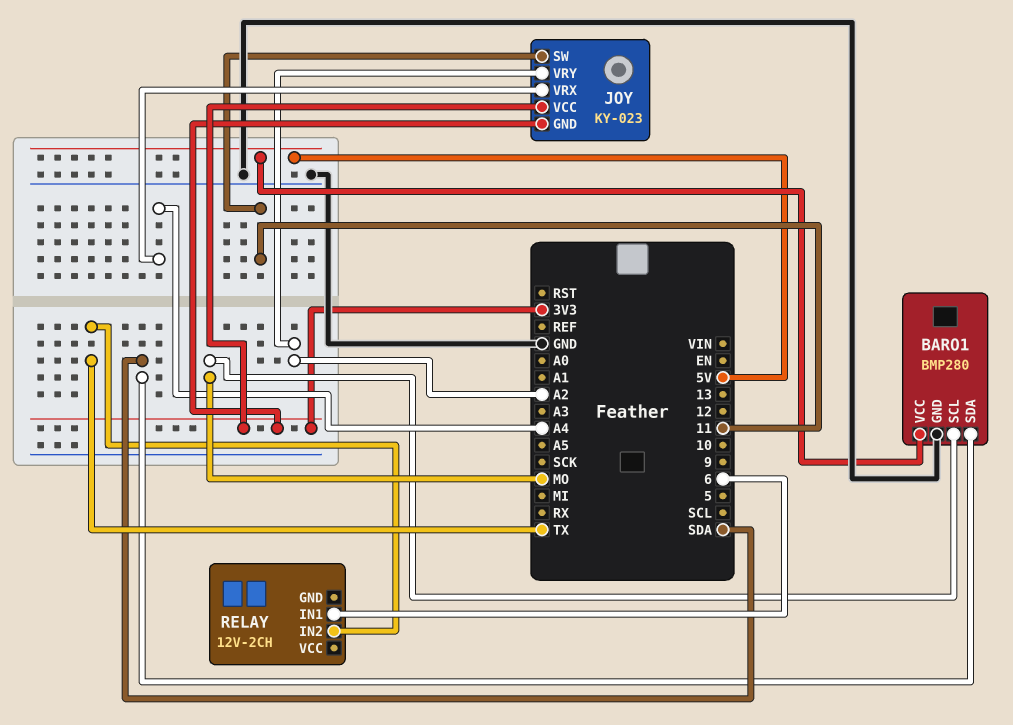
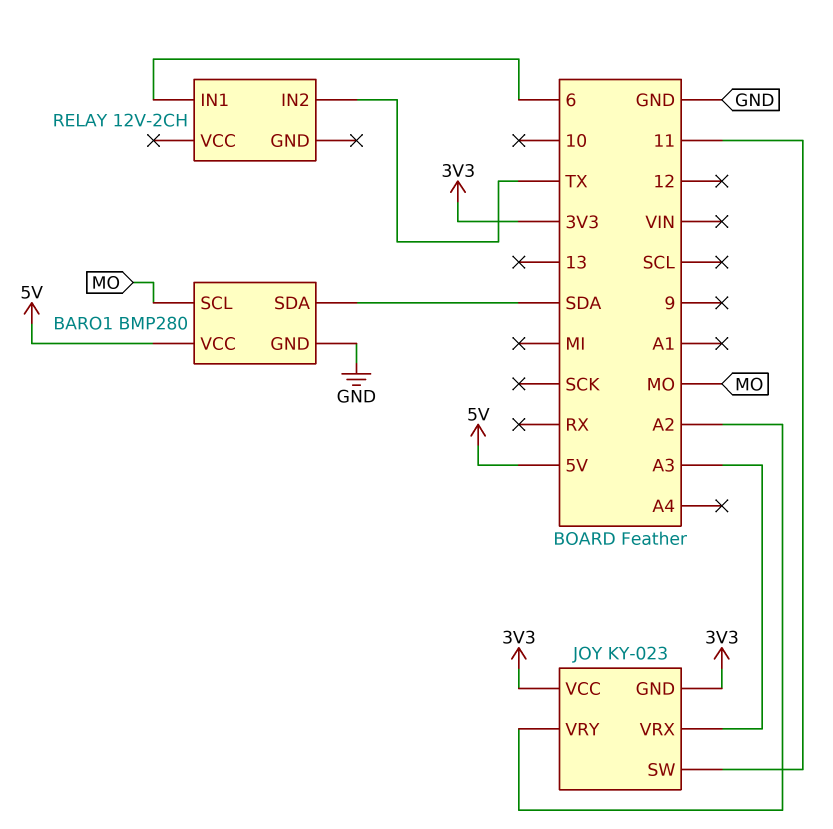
JOY pin VRX: A4 -> A3

